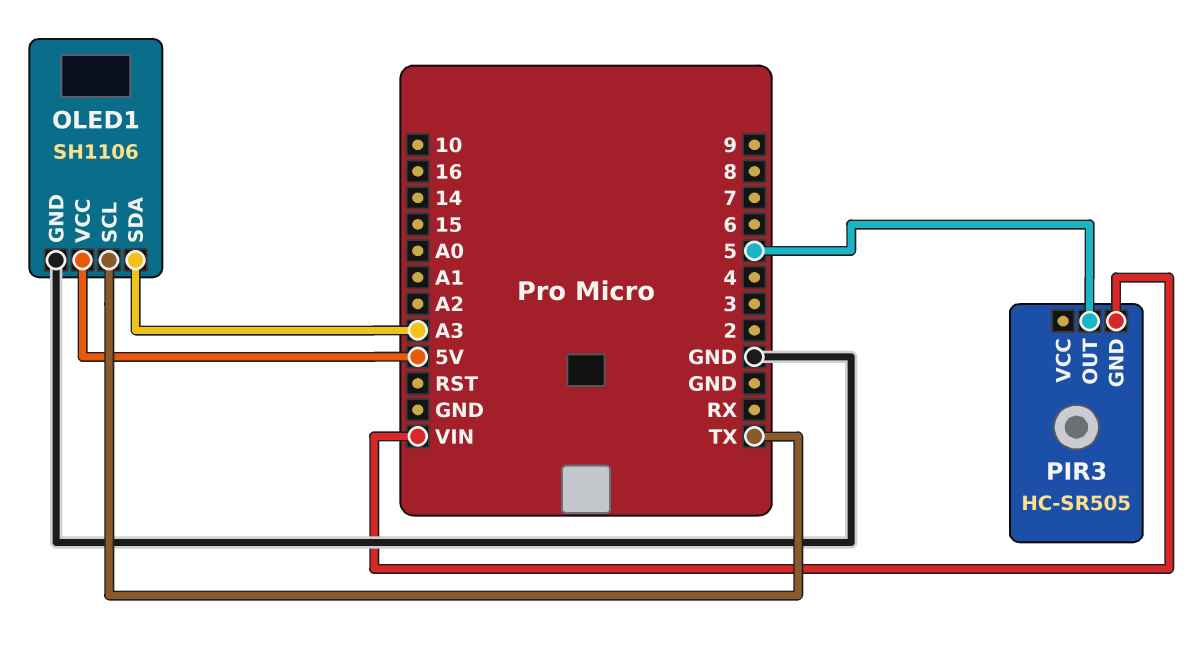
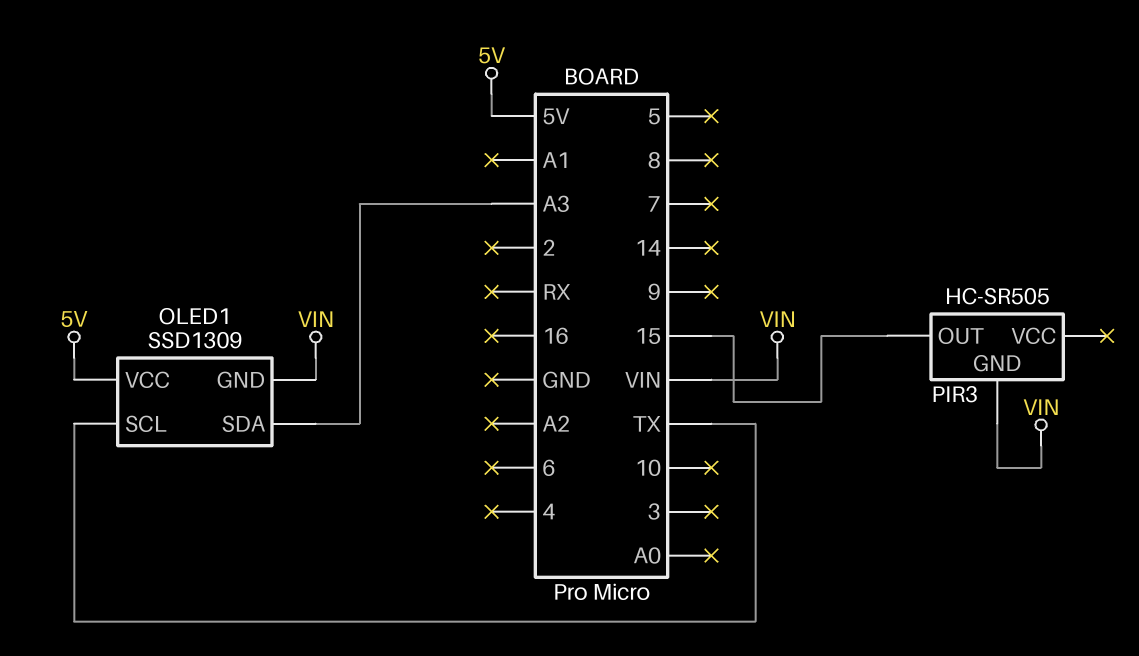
OLED1: SH1106 -> SSD1309
OLED1 pin GND: GND -> VIN
PIR3 pin OUT: 5 -> 15

